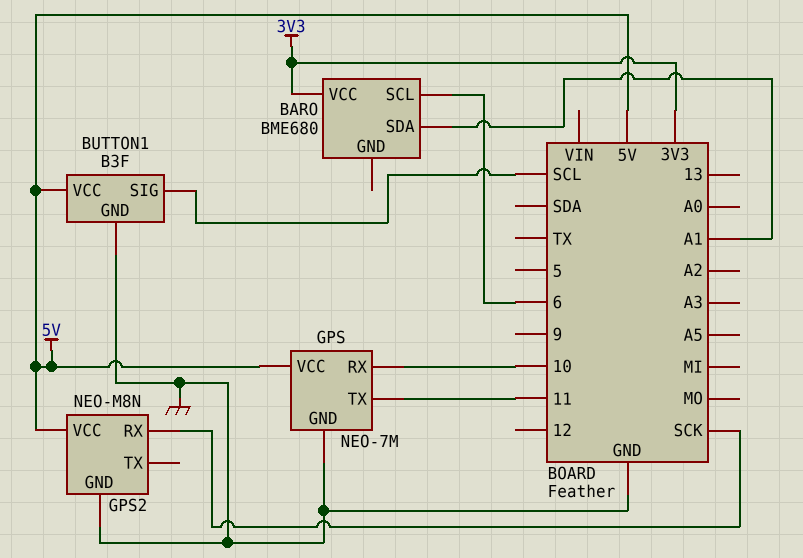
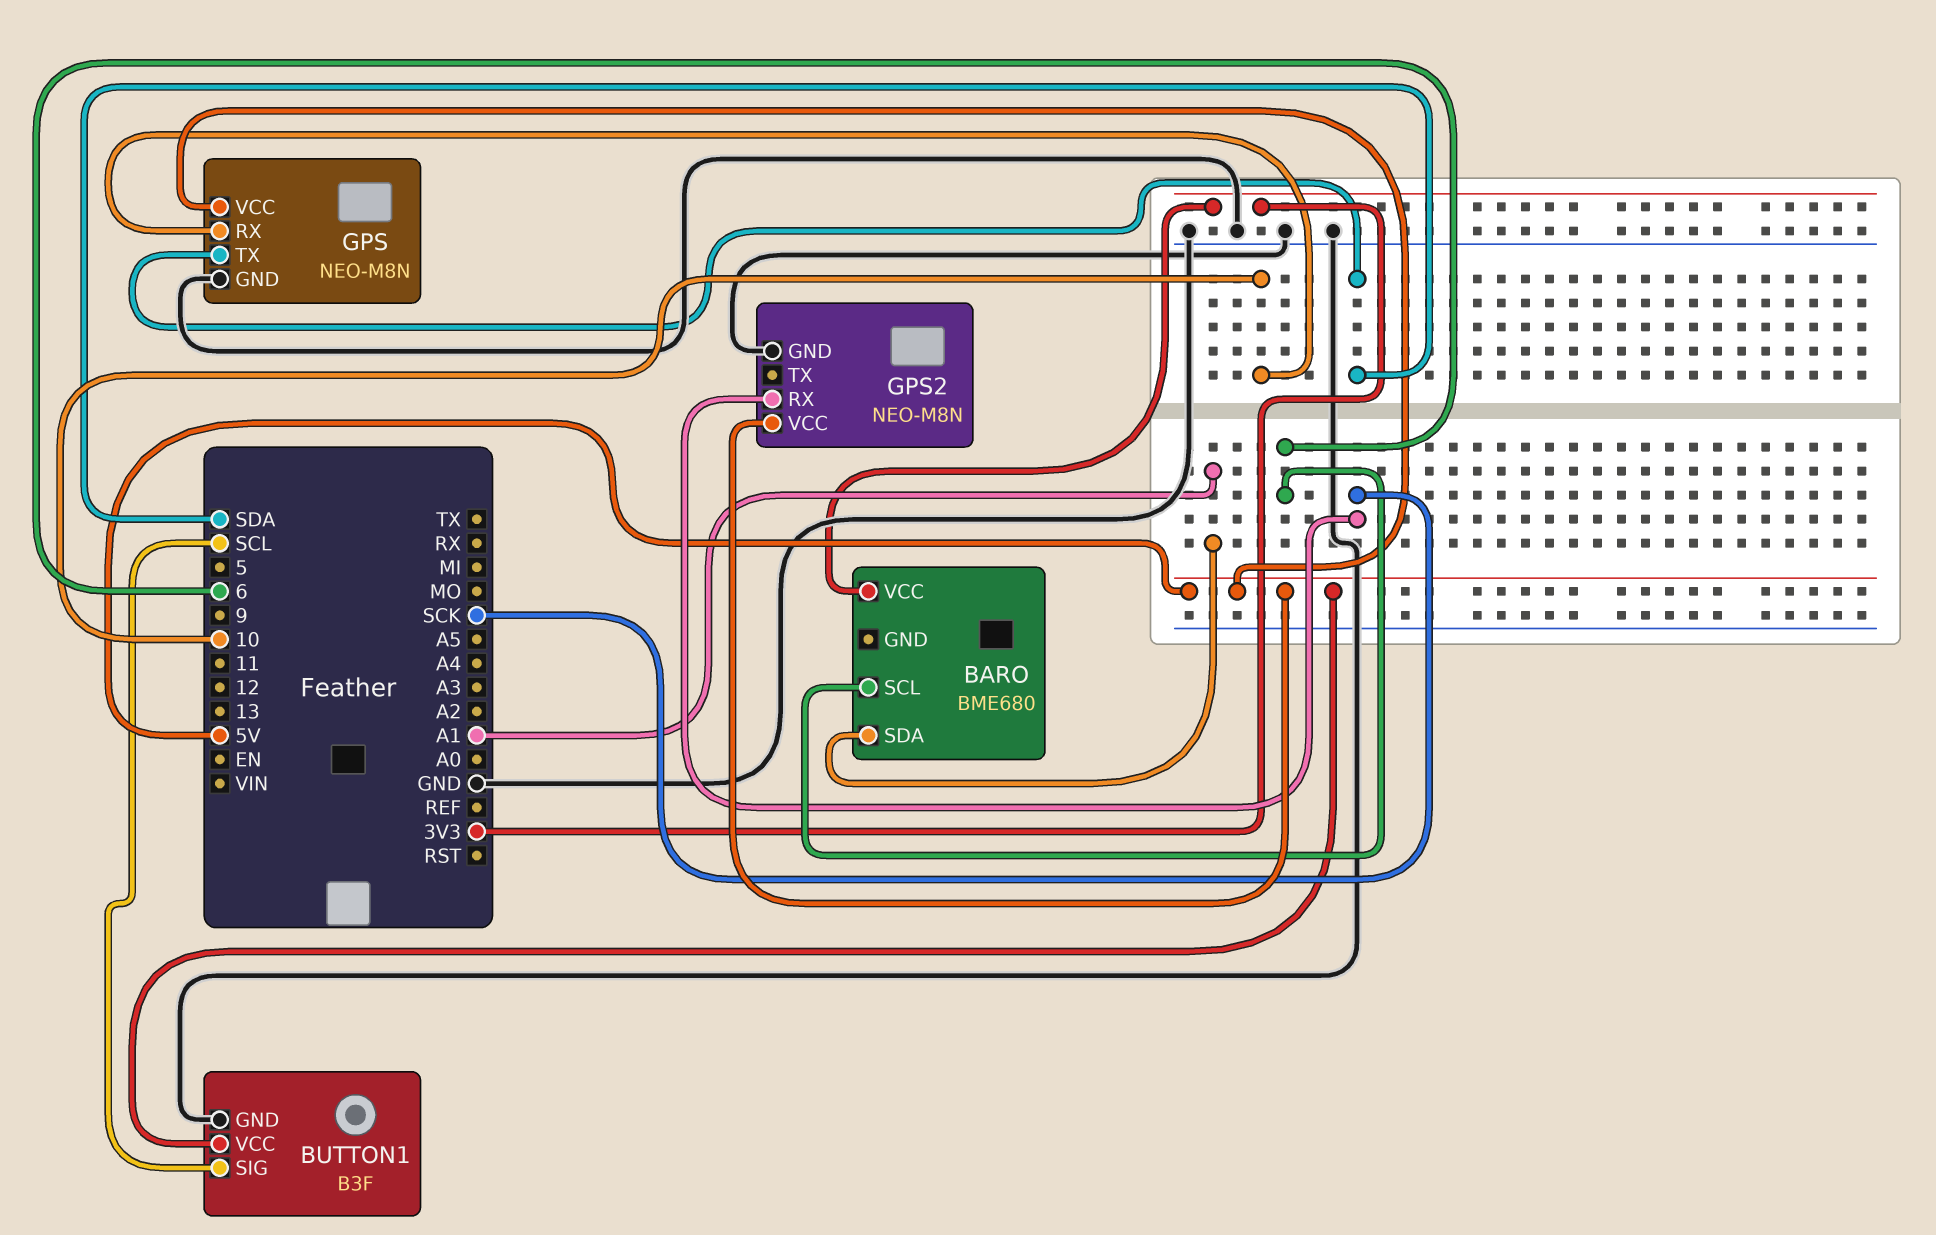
GPS: NEO-7M -> NEO-M8N
GPS pin TX: 11 -> SDA

